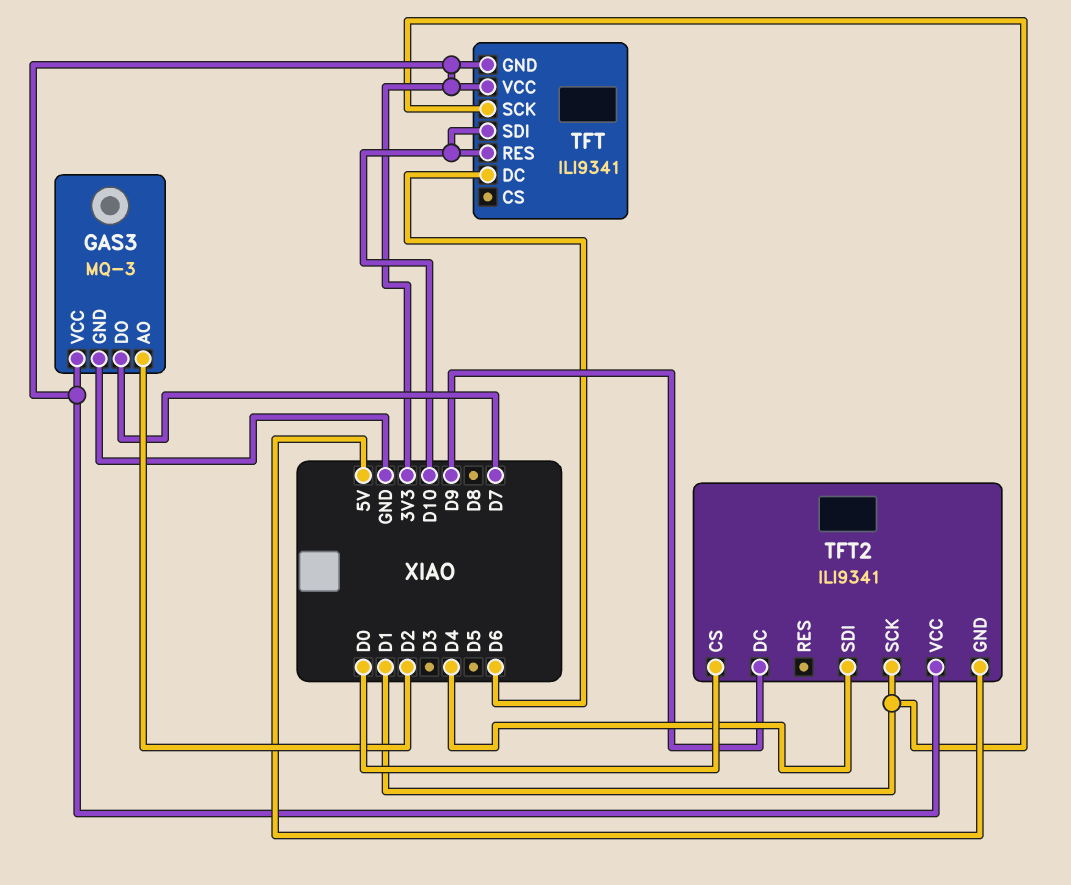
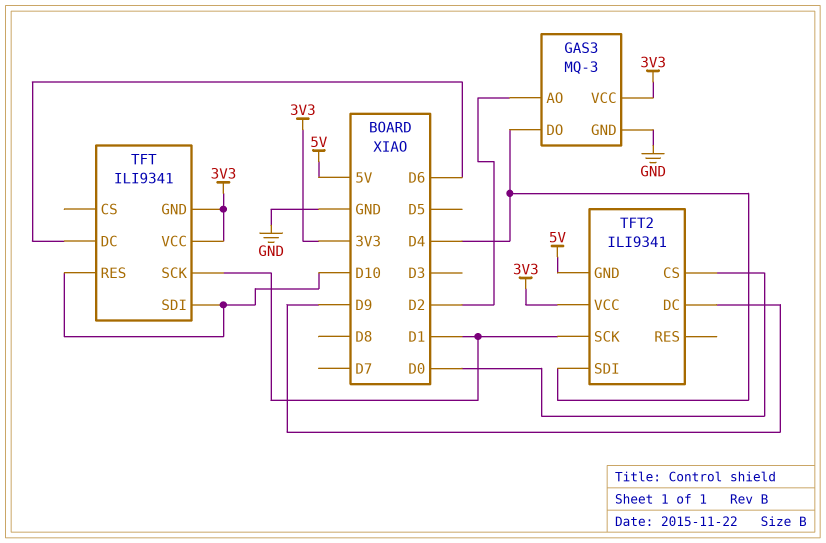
GAS3 pin DO: D7 -> D4

